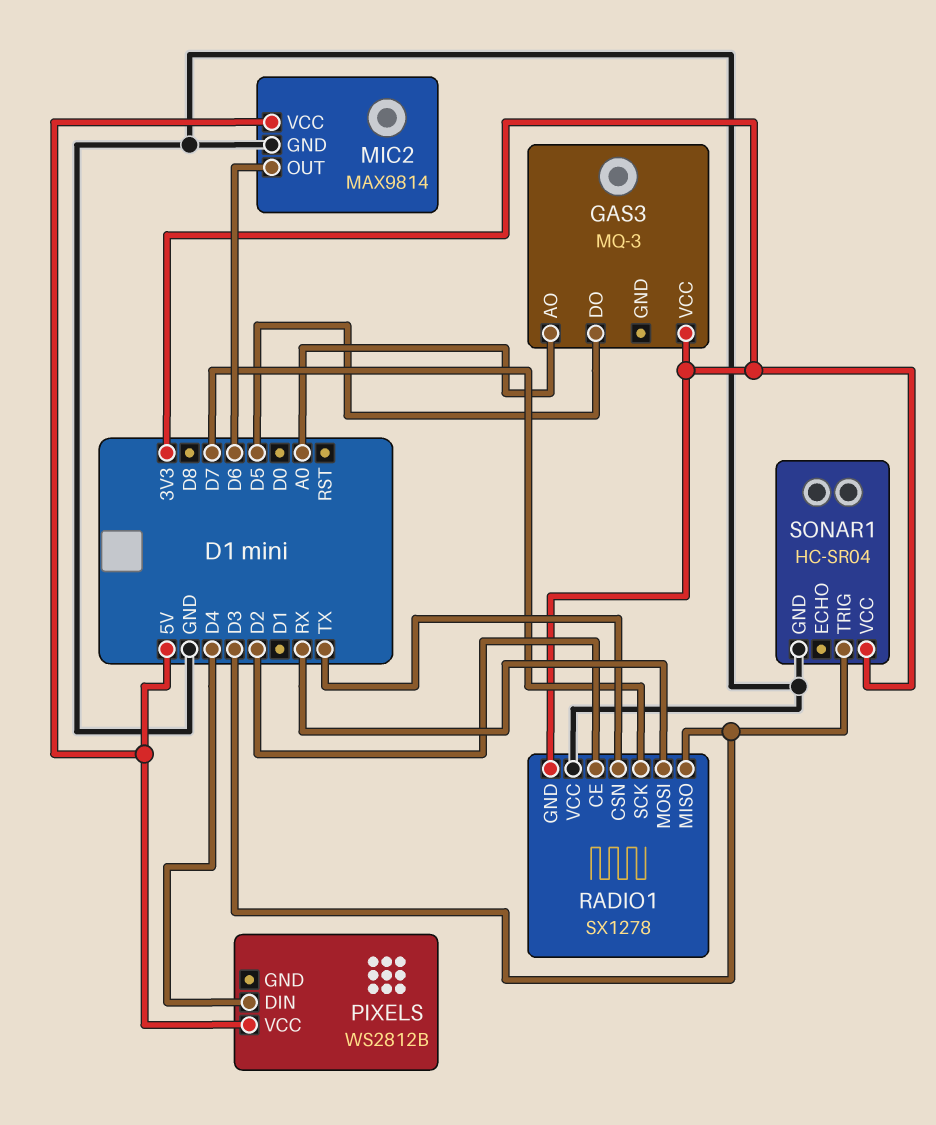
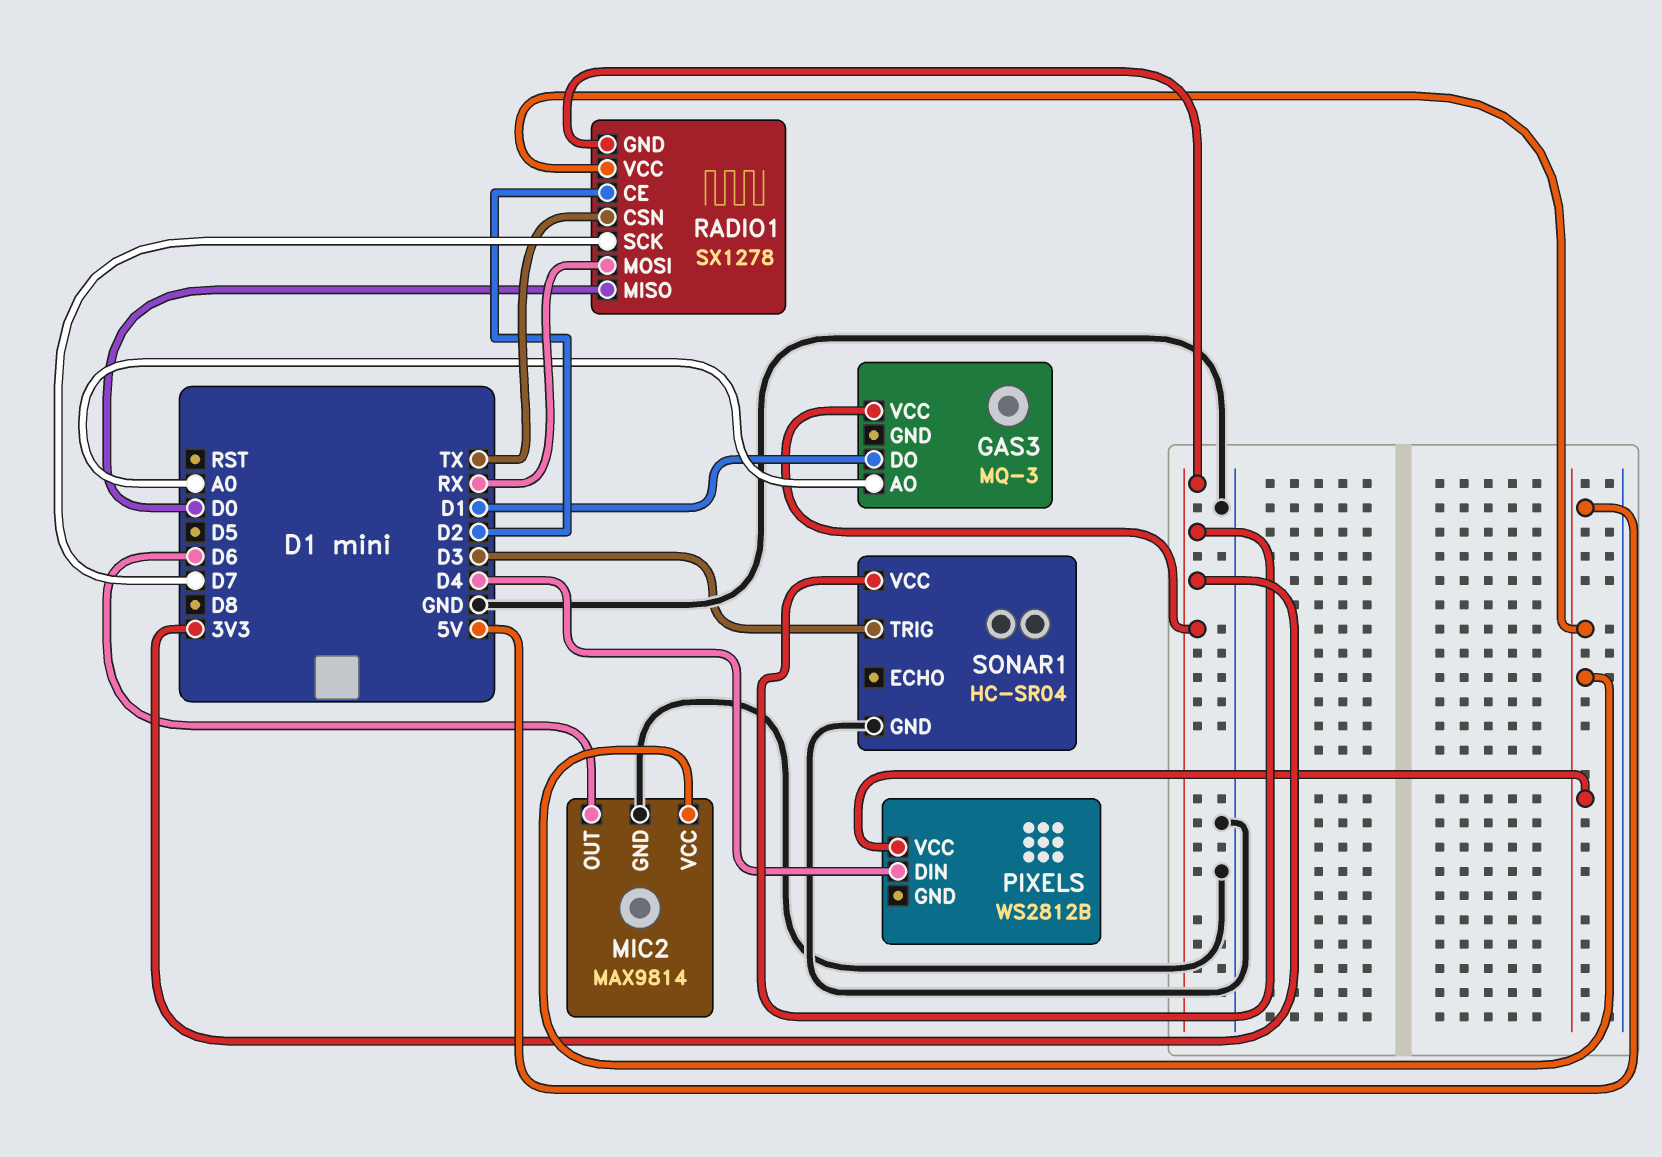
GAS3 pin DO: D5 -> D1
RADIO1 pin MISO: D3 -> D0
RADIO1 pin VCC: GND -> 5V

